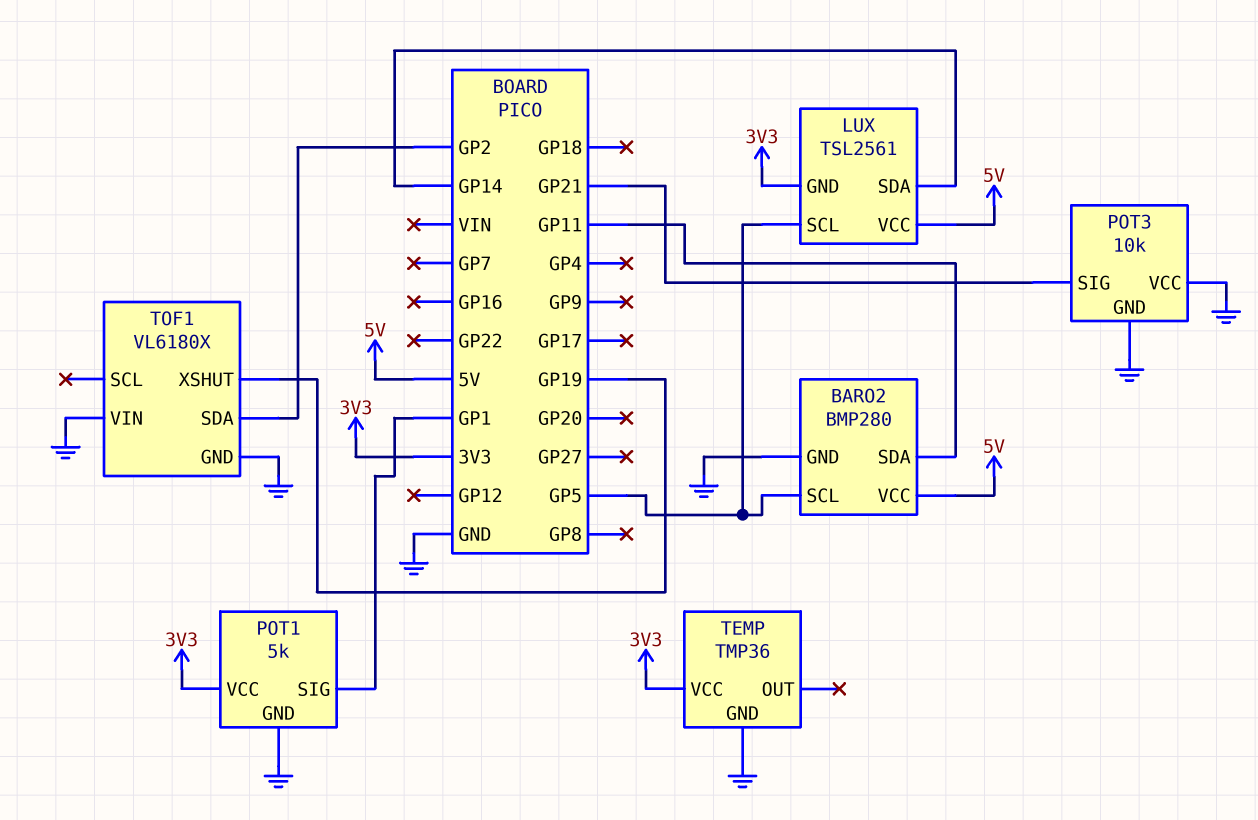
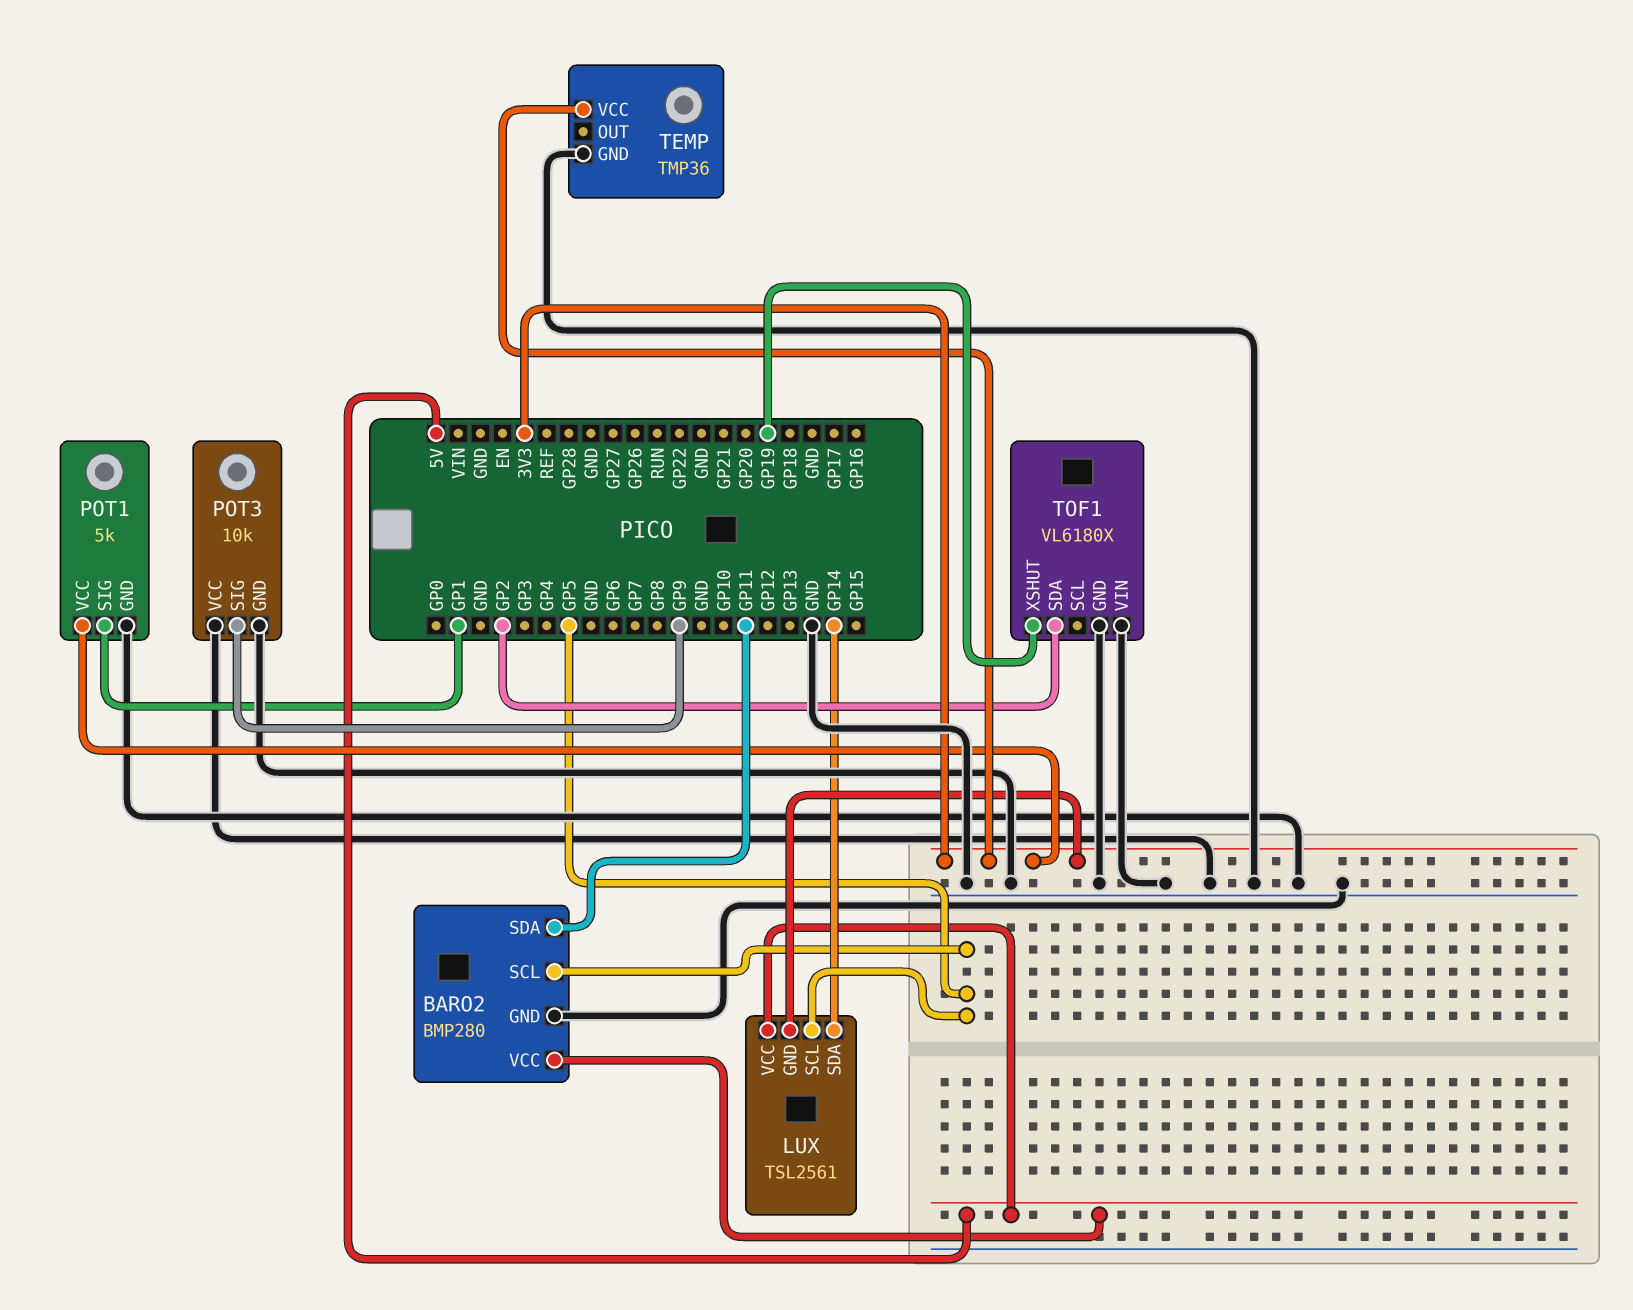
POT3 pin SIG: GP21 -> GP9

